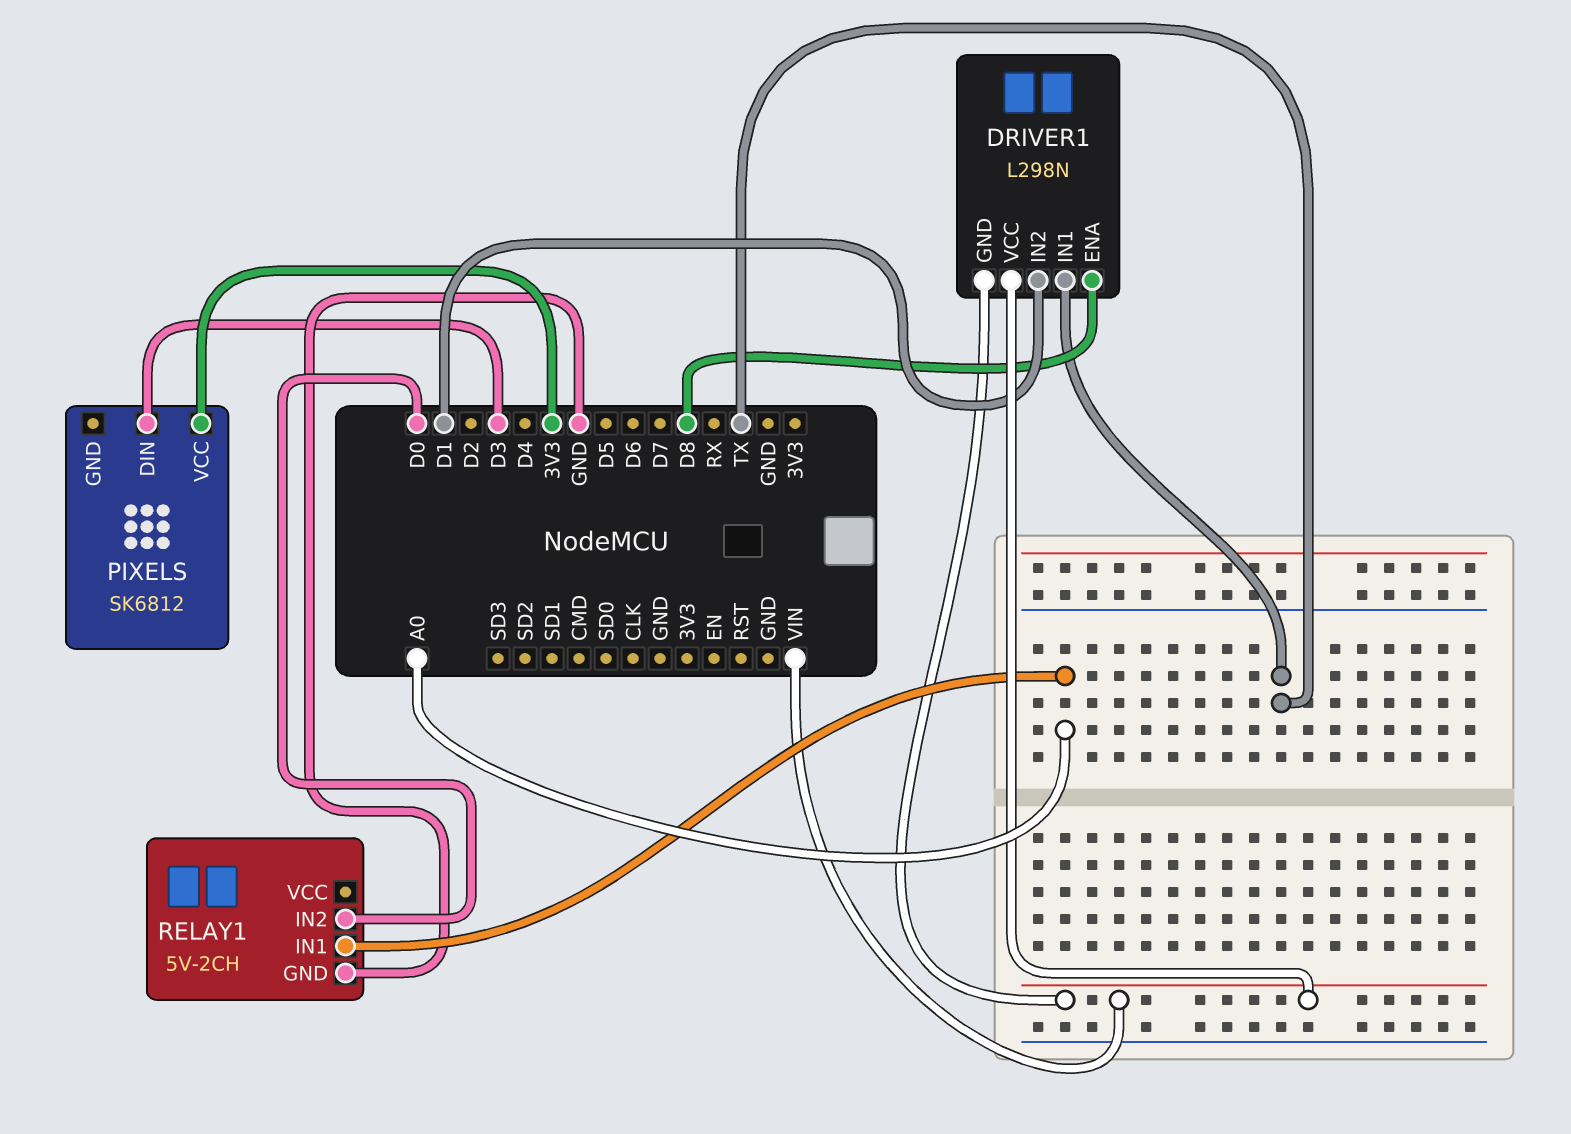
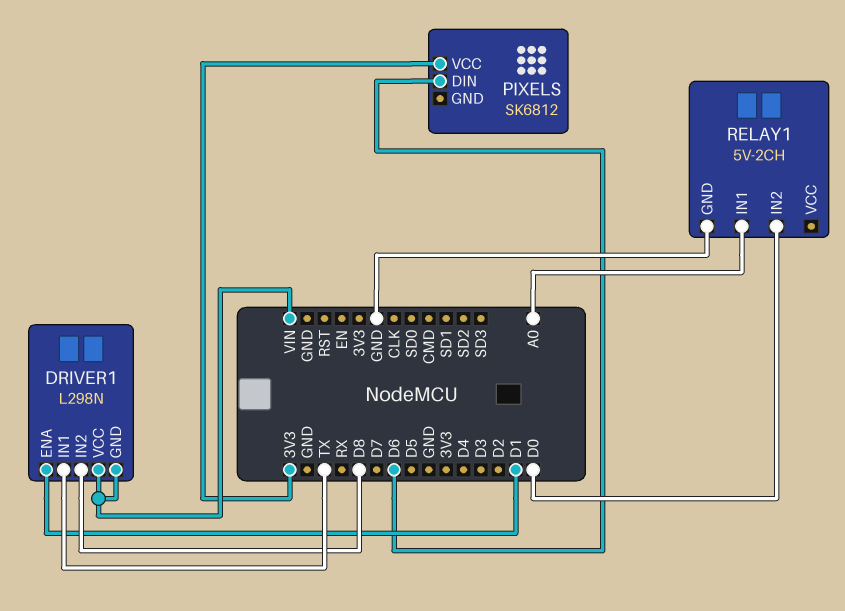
DRIVER1 pin ENA: D8 -> D1
DRIVER1 pin IN2: D1 -> D8
PIXELS pin DIN: D3 -> D6

